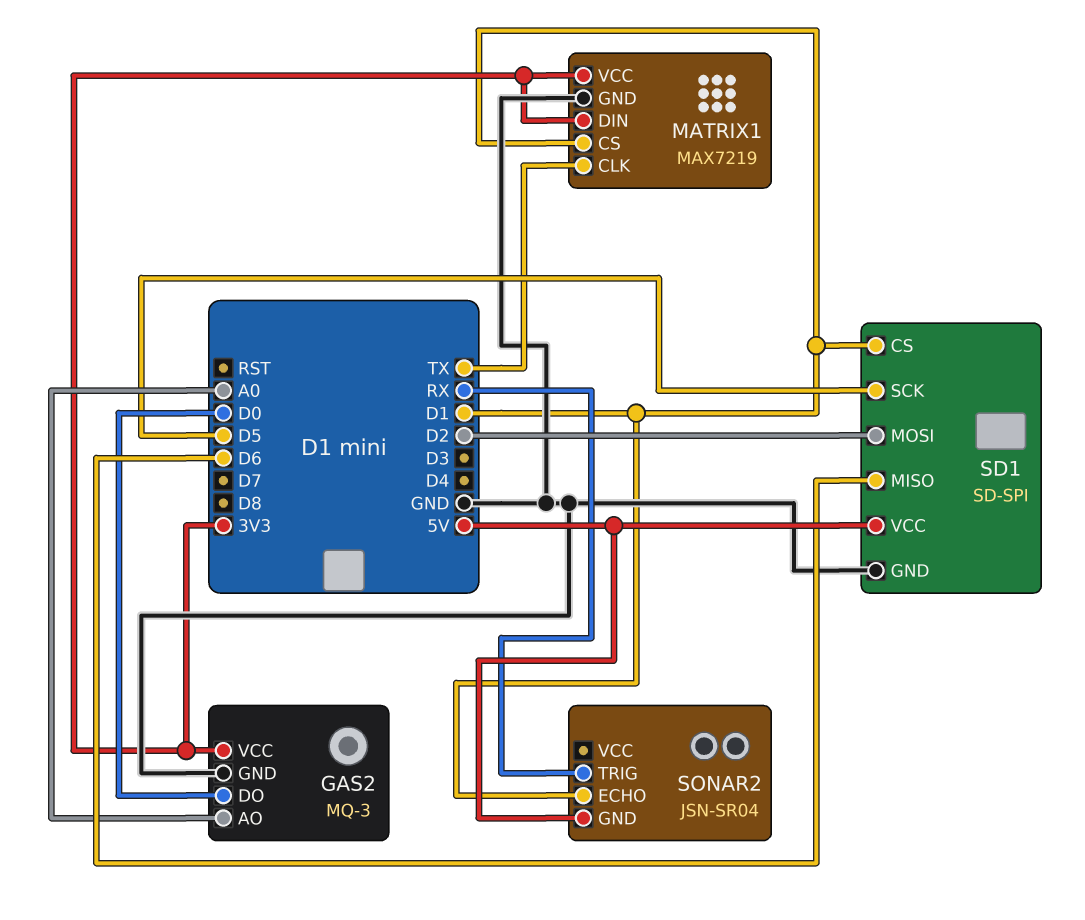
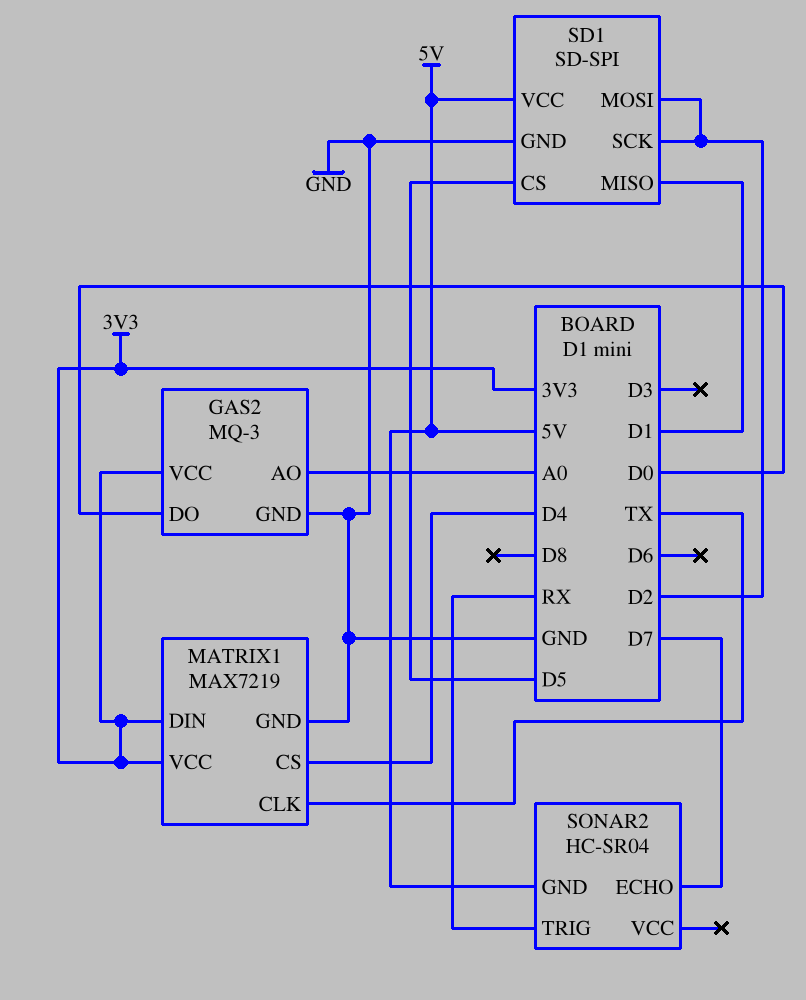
MATRIX1 pin CS: D1 -> D4
SD1 pin CS: D1 -> D5
SD1 pin MISO: D6 -> D1
SD1 pin SCK: D5 -> D2
SONAR2: JSN-SR04 -> HC-SR04
SONAR2 pin ECHO: D1 -> D7

